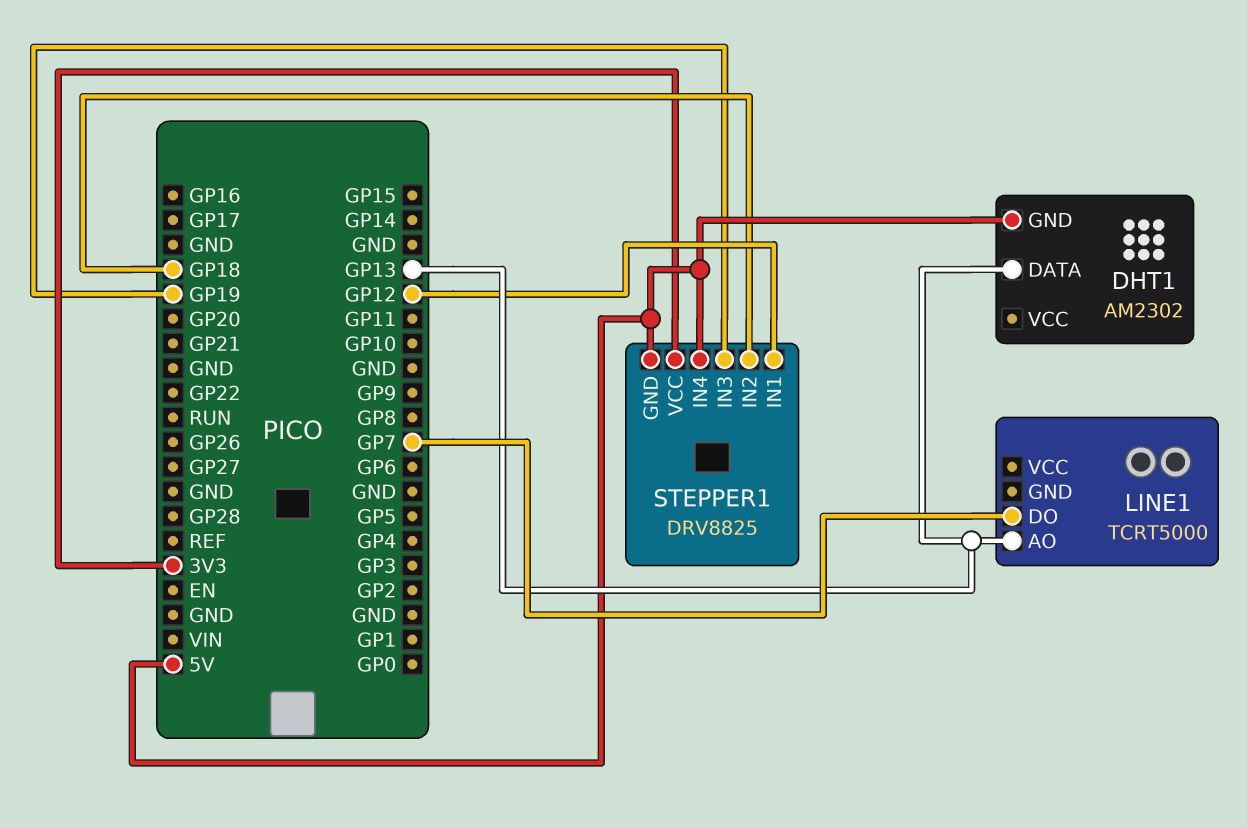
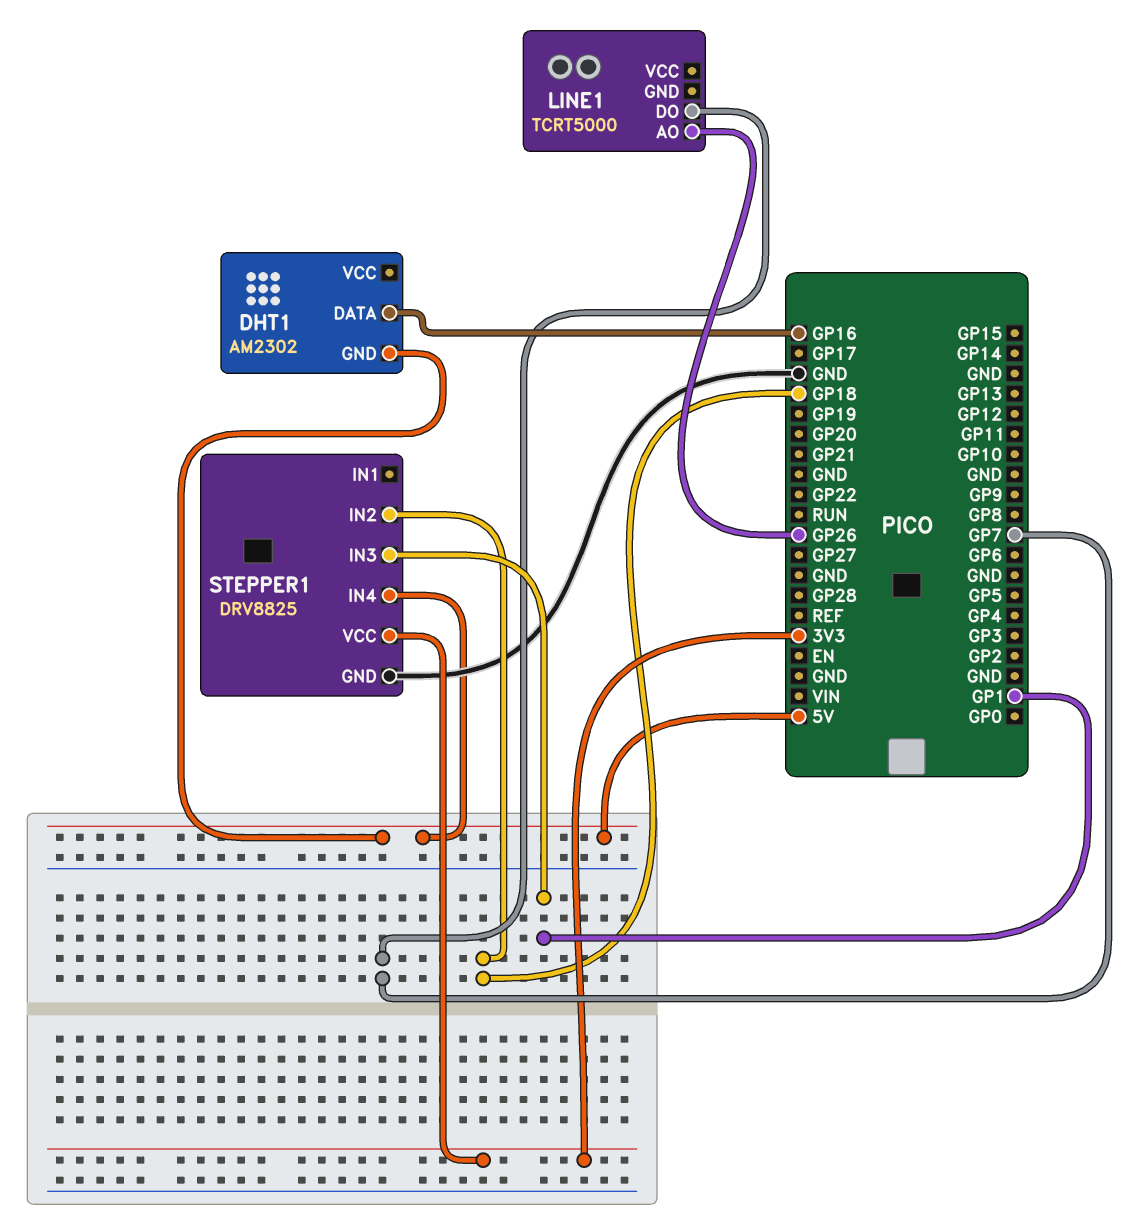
DHT1 pin DATA: GP13 -> GP16
LINE1 pin AO: GP13 -> GP26
STEPPER1 pin GND: 5V -> GND
STEPPER1 pin IN1: GP12 -> none
STEPPER1 pin IN3: GP19 -> GP1

